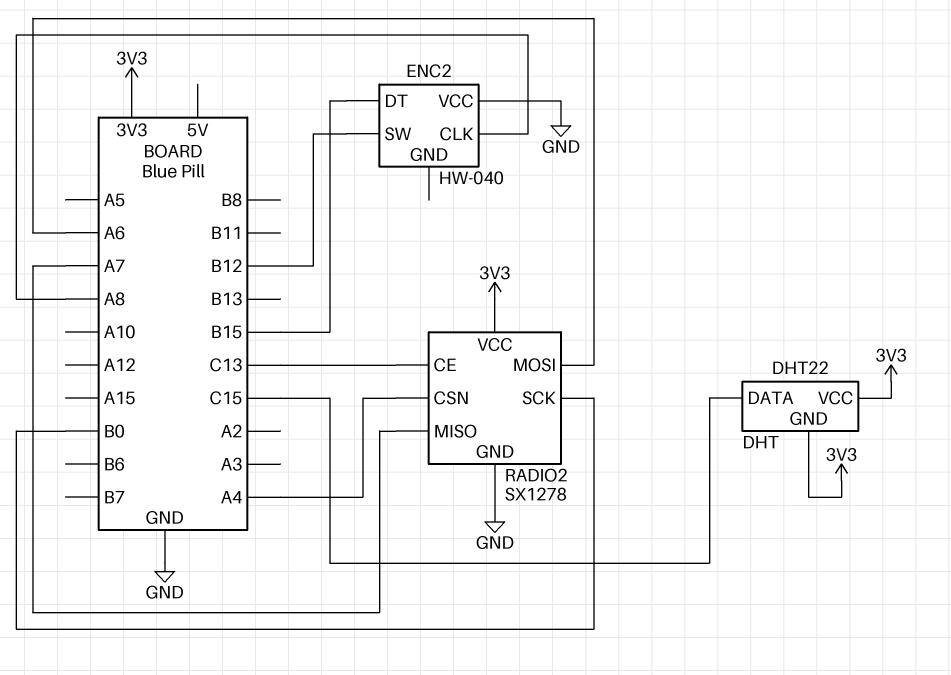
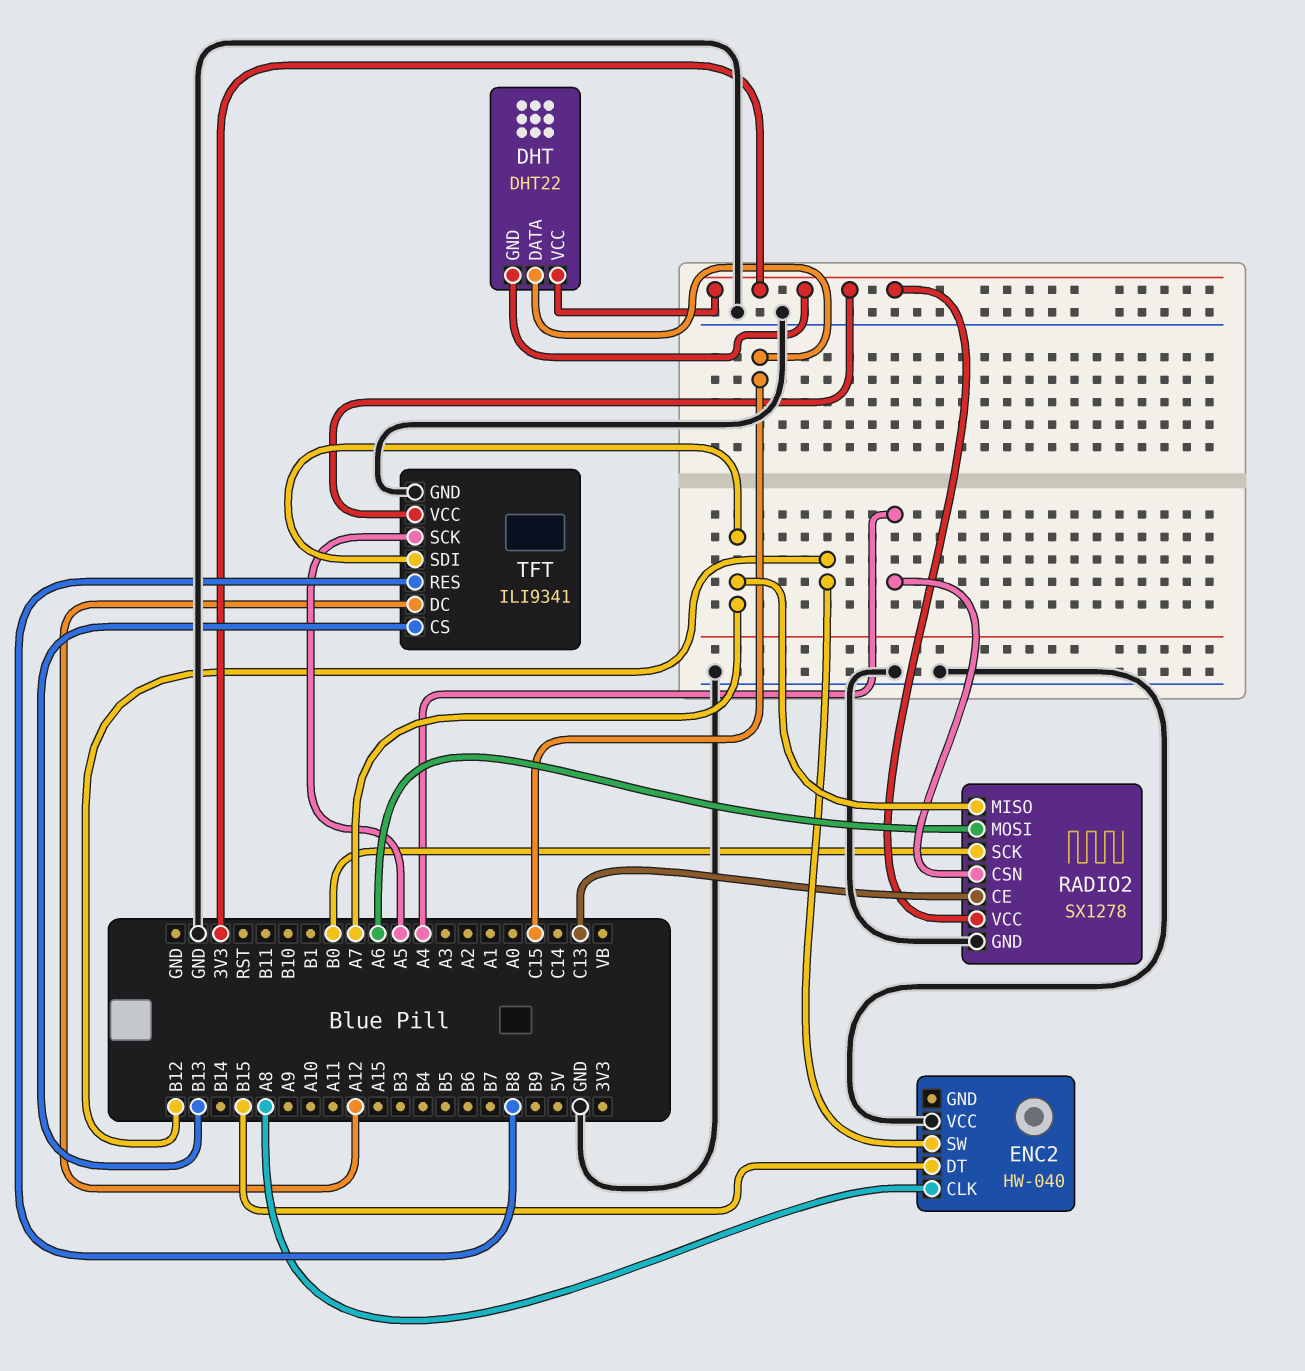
TFT: none -> ILI9341
TFT pin CS: none -> B13
TFT pin DC: none -> A12
TFT pin GND: none -> GND
TFT pin RES: none -> B8
TFT pin SCK: none -> A5
TFT pin SDI: none -> A7
TFT pin VCC: none -> 3V3

